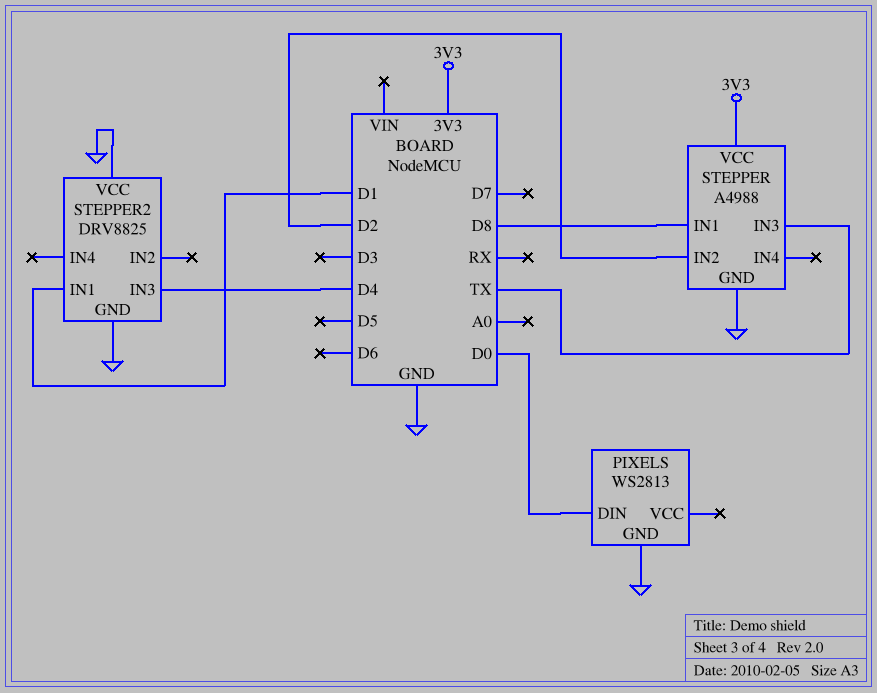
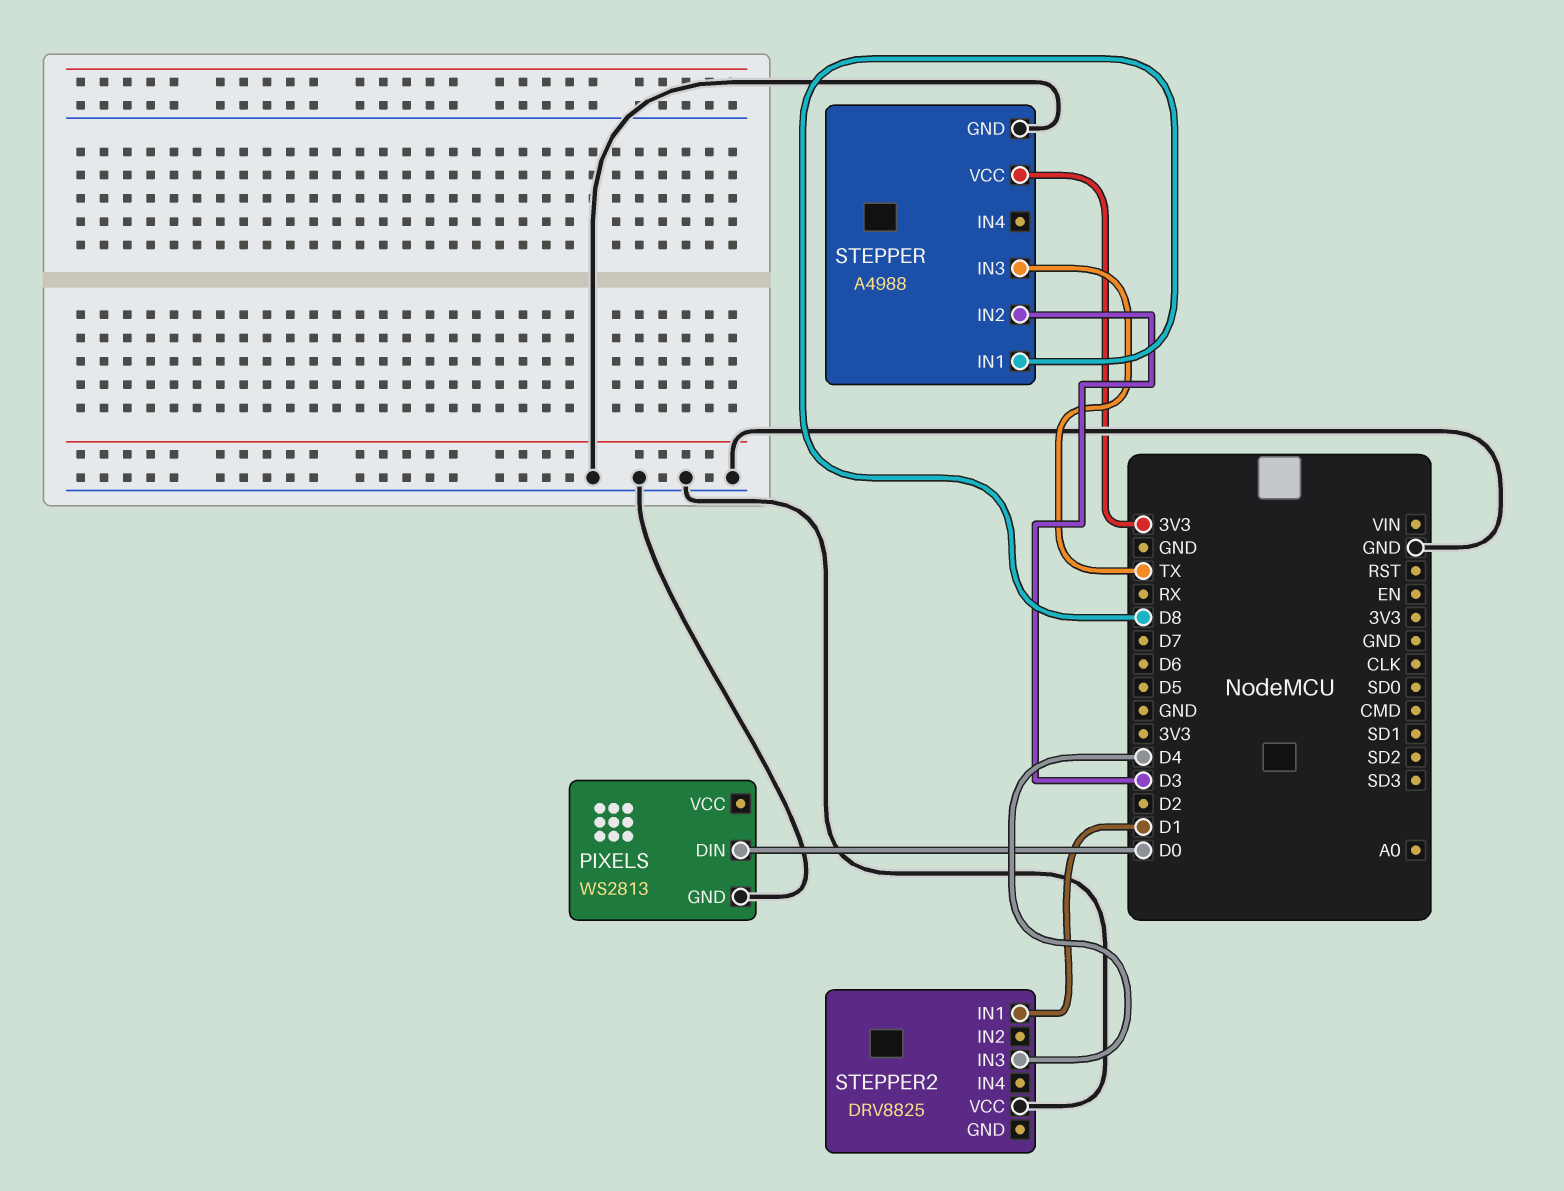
STEPPER pin IN2: D2 -> D3
STEPPER2 pin GND: GND -> none

